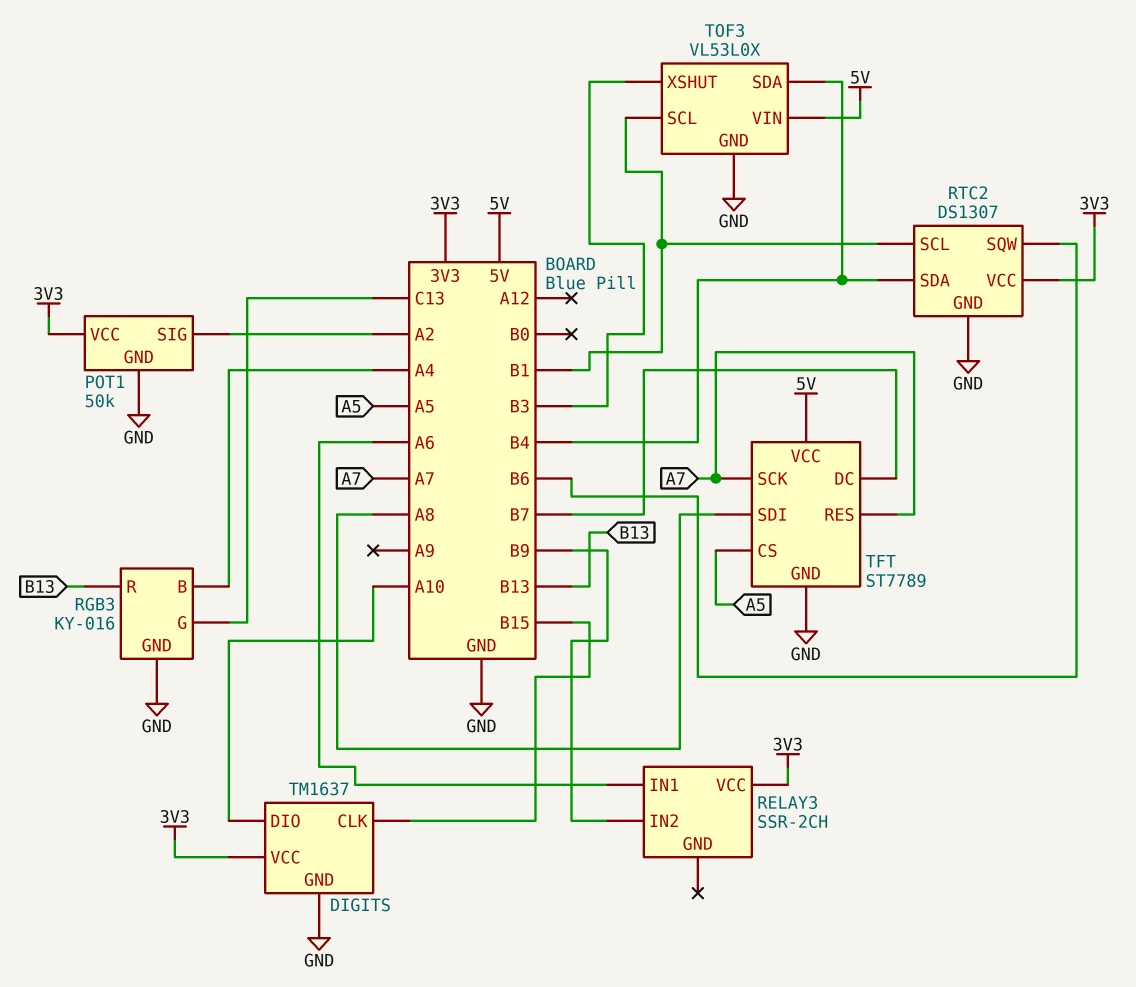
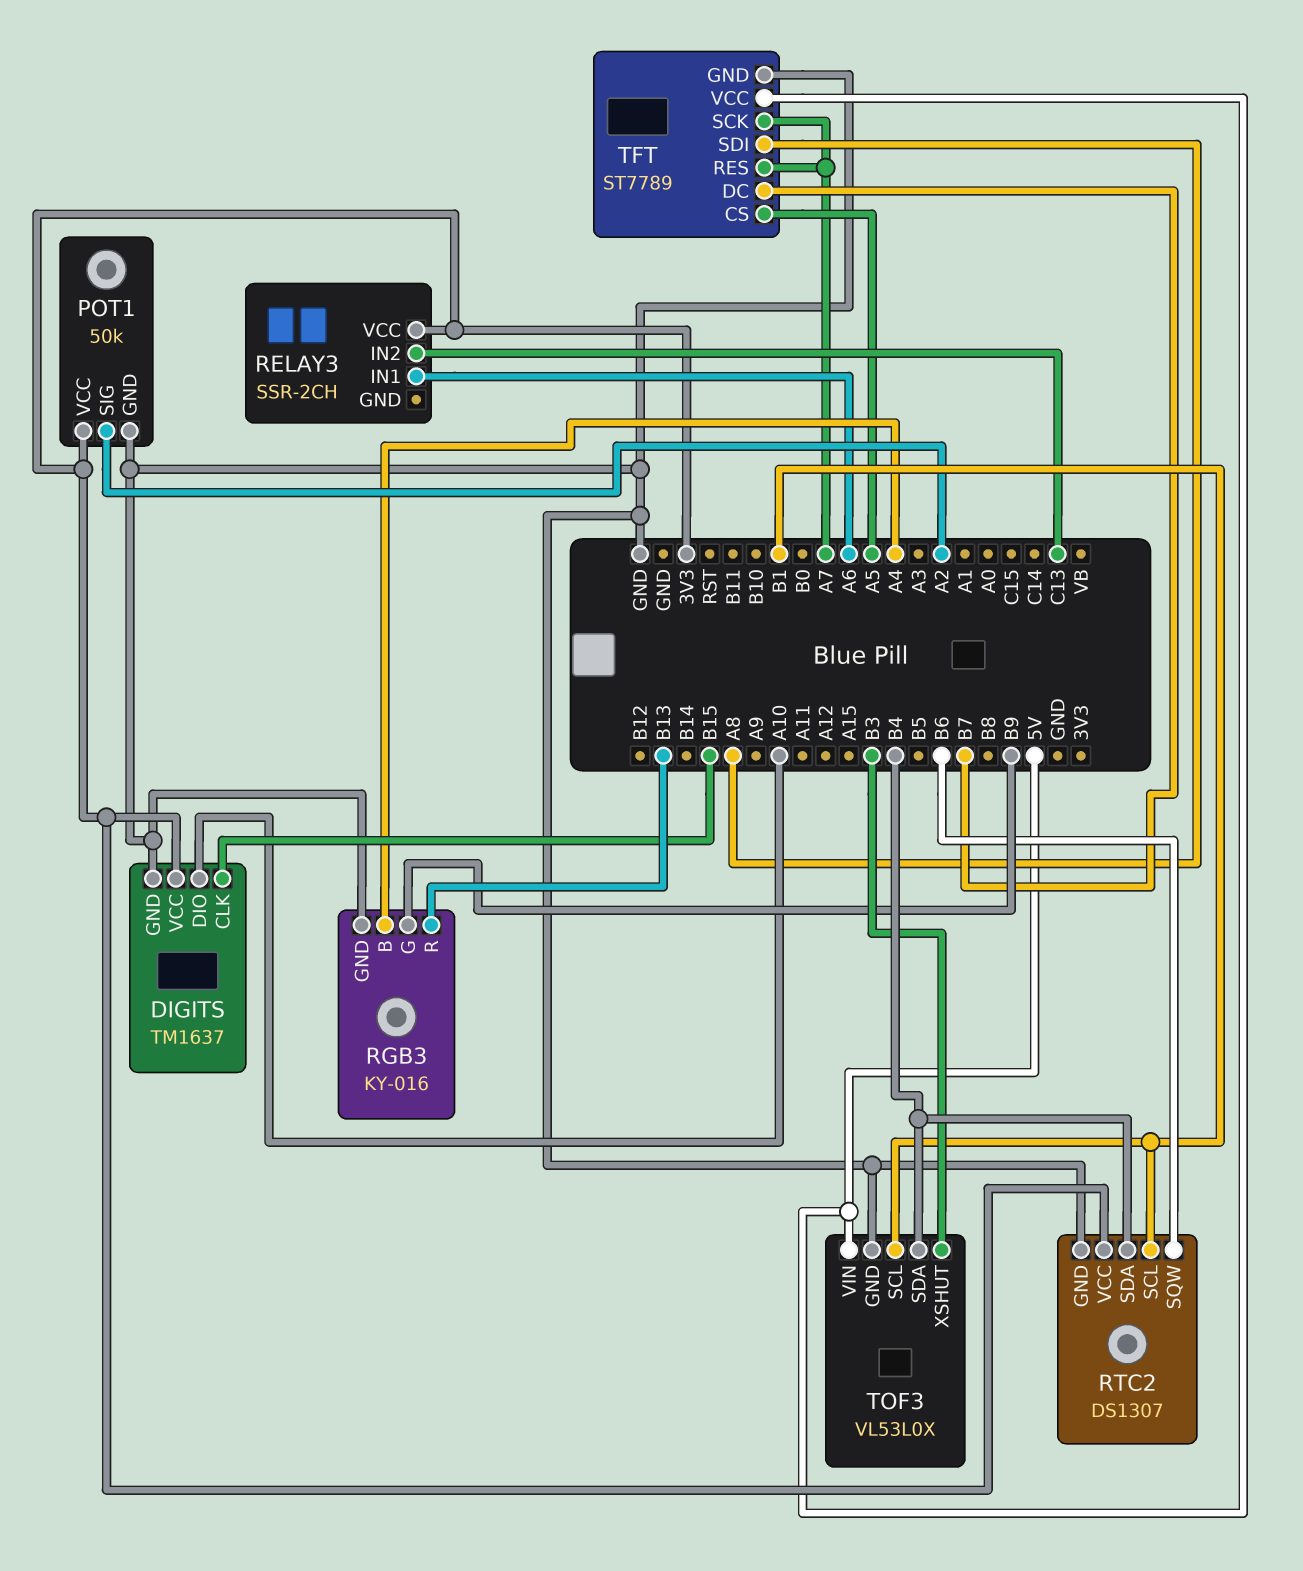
RELAY3 pin IN2: B9 -> C13
RGB3 pin G: C13 -> B9

